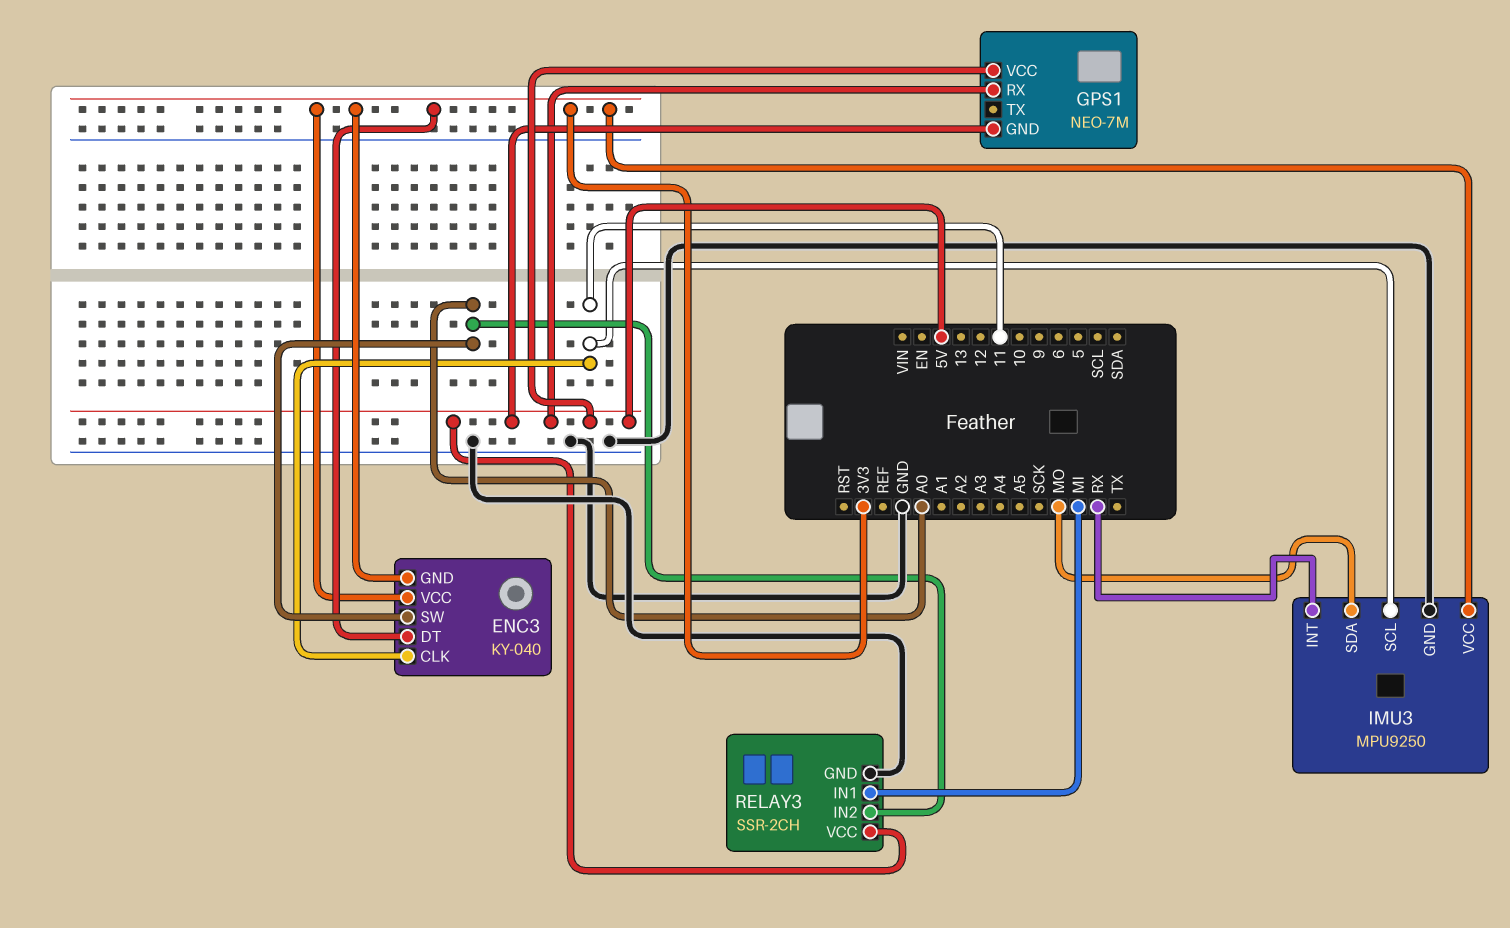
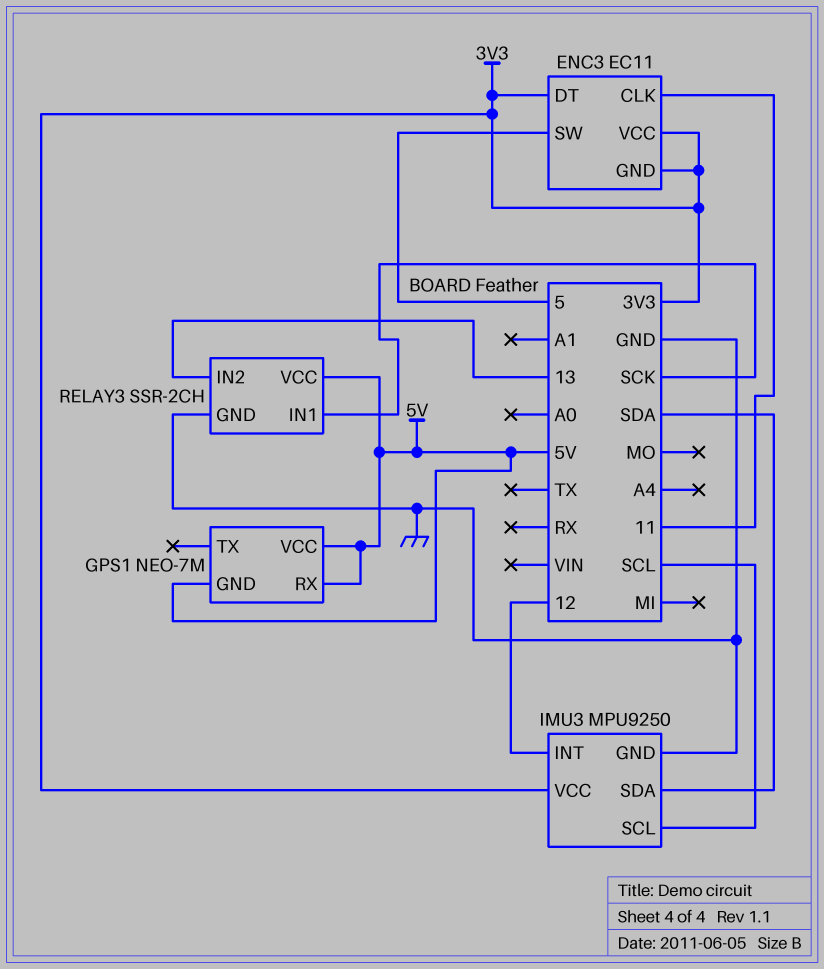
ENC3: KY-040 -> EC11
ENC3 pin SW: A0 -> 5
IMU3 pin INT: RX -> 12
IMU3 pin SCL: 11 -> SCL
IMU3 pin SDA: MO -> SDA
RELAY3 pin IN1: MI -> SCK
RELAY3 pin IN2: A0 -> 13

